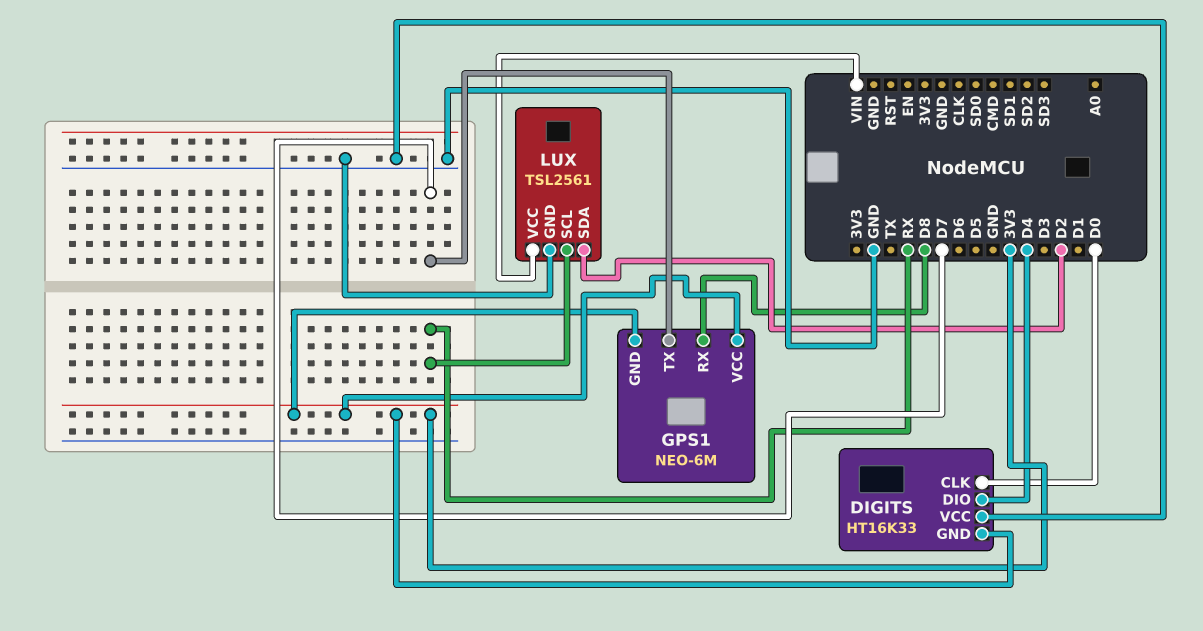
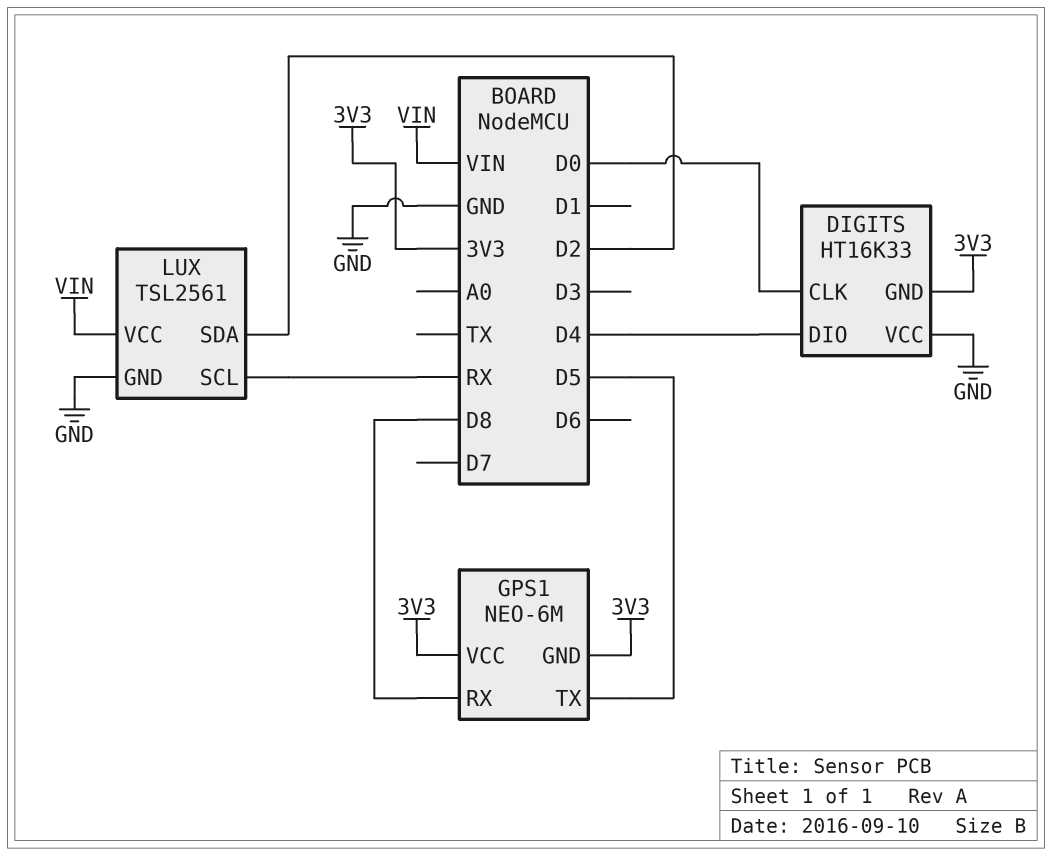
GPS1 pin TX: D7 -> D5

